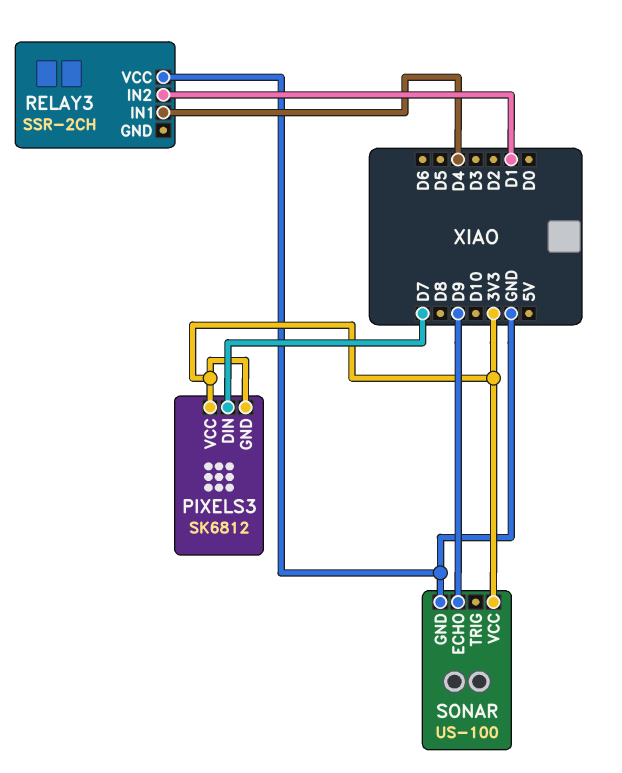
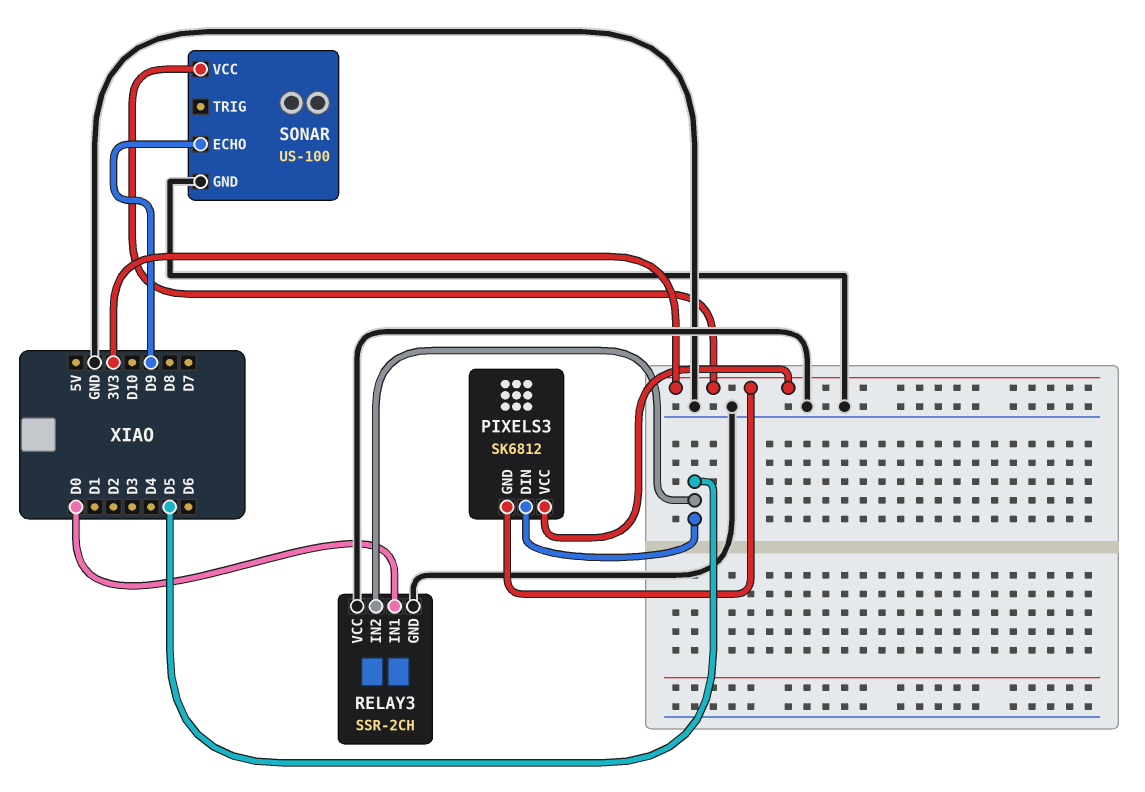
PIXELS3 pin DIN: D7 -> D5
RELAY3 pin GND: none -> GND
RELAY3 pin IN1: D4 -> D0
RELAY3 pin IN2: D1 -> D5

